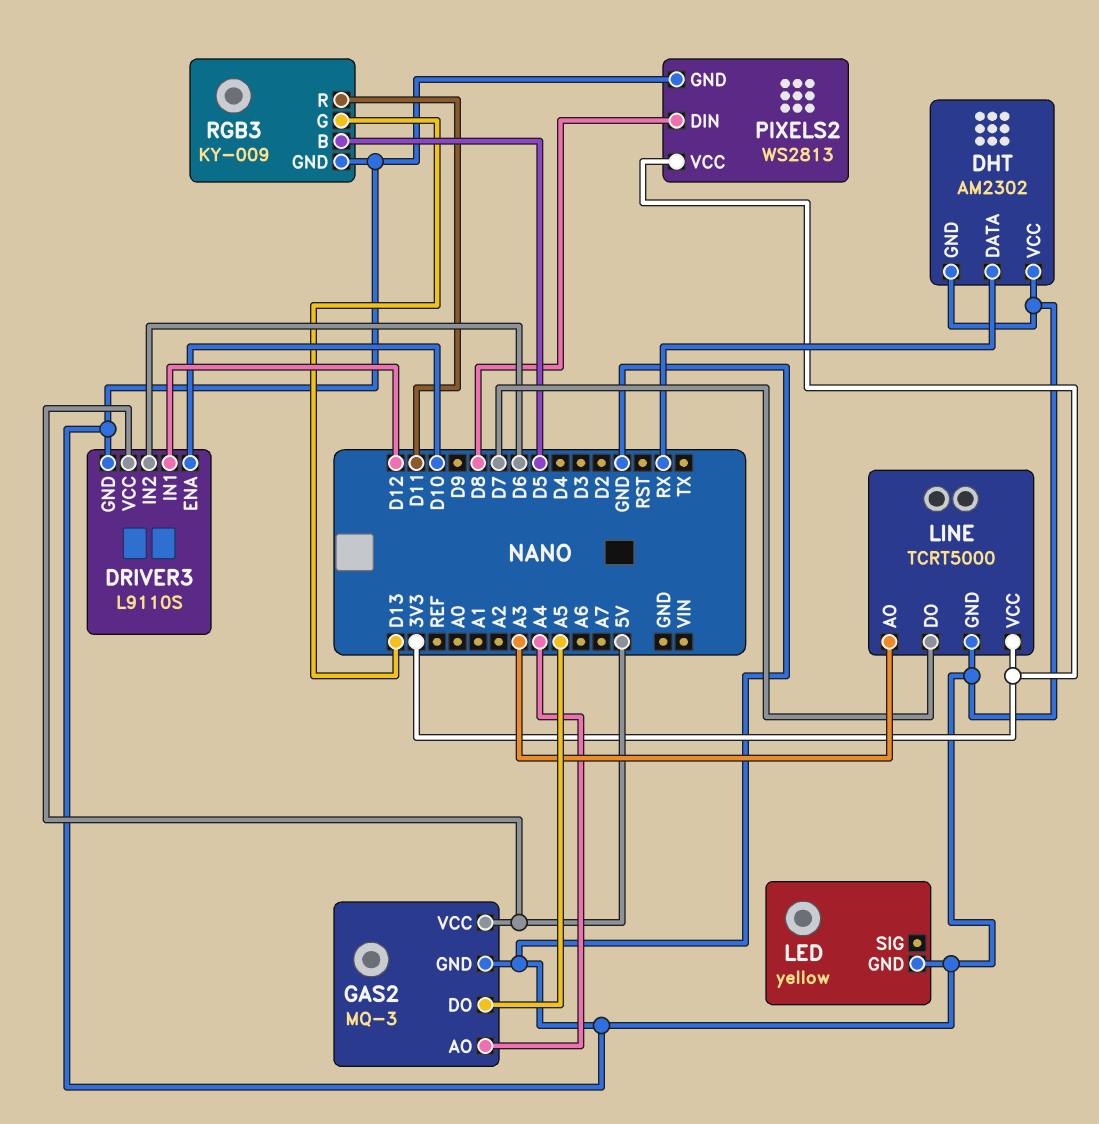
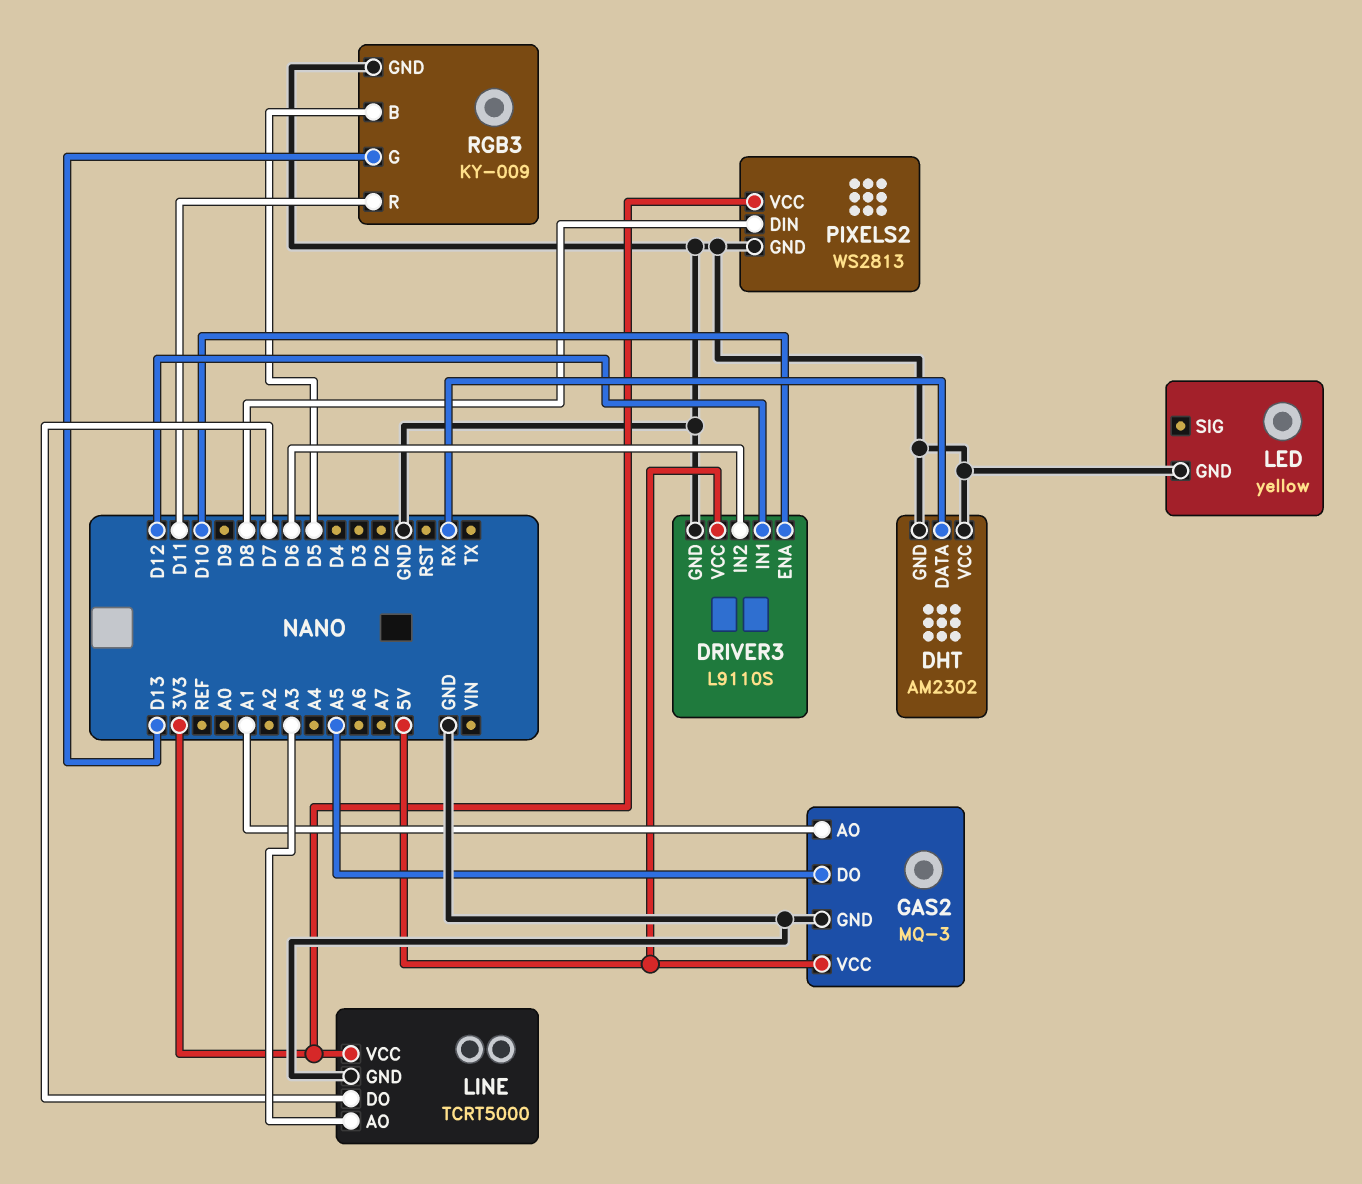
GAS2 pin AO: A4 -> A1

